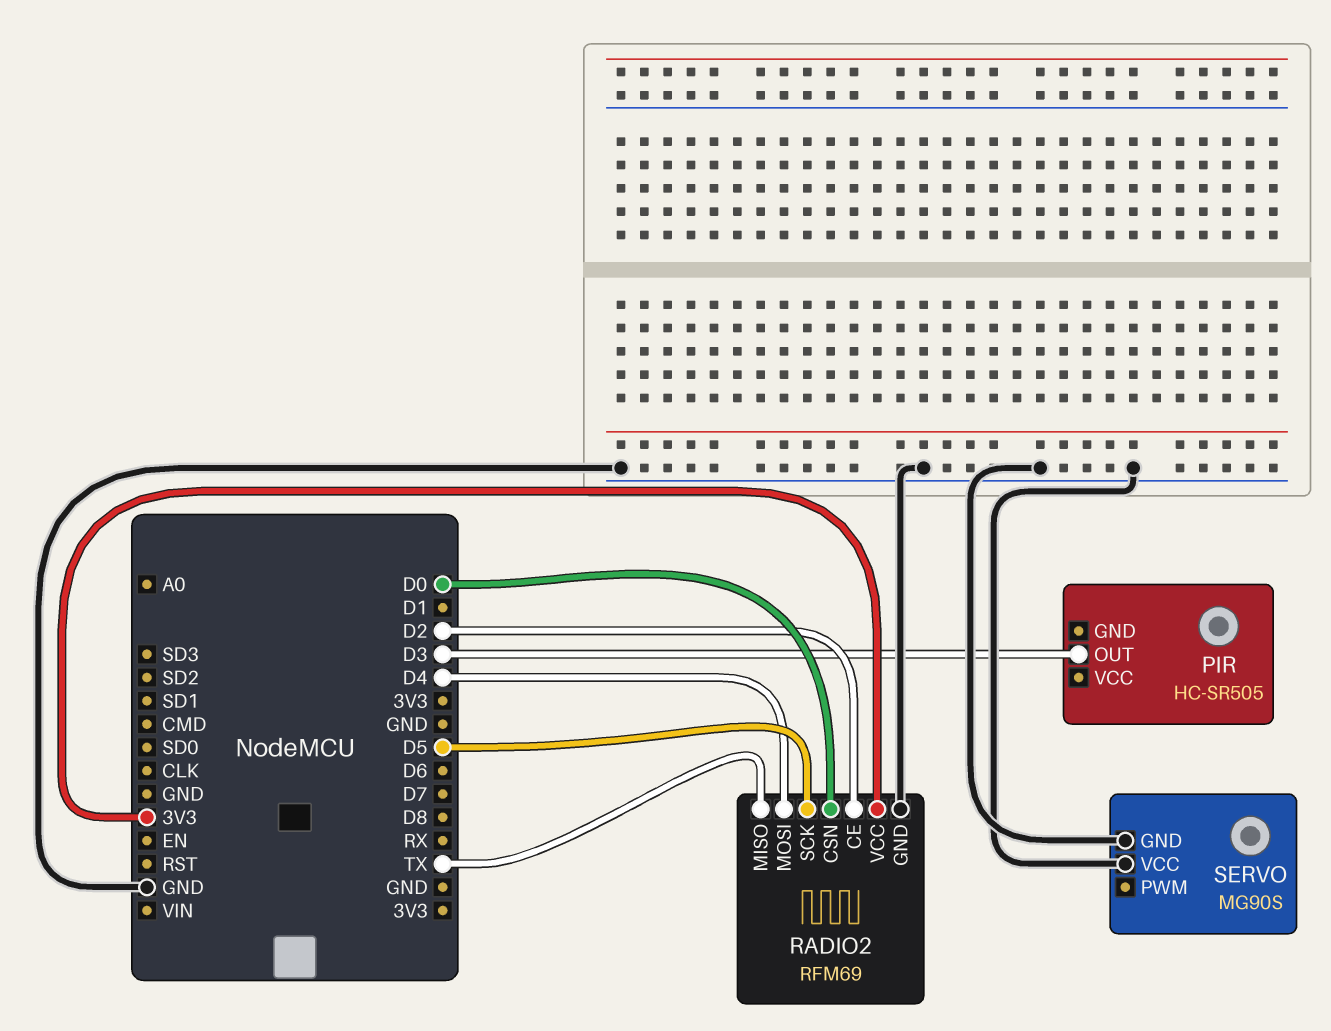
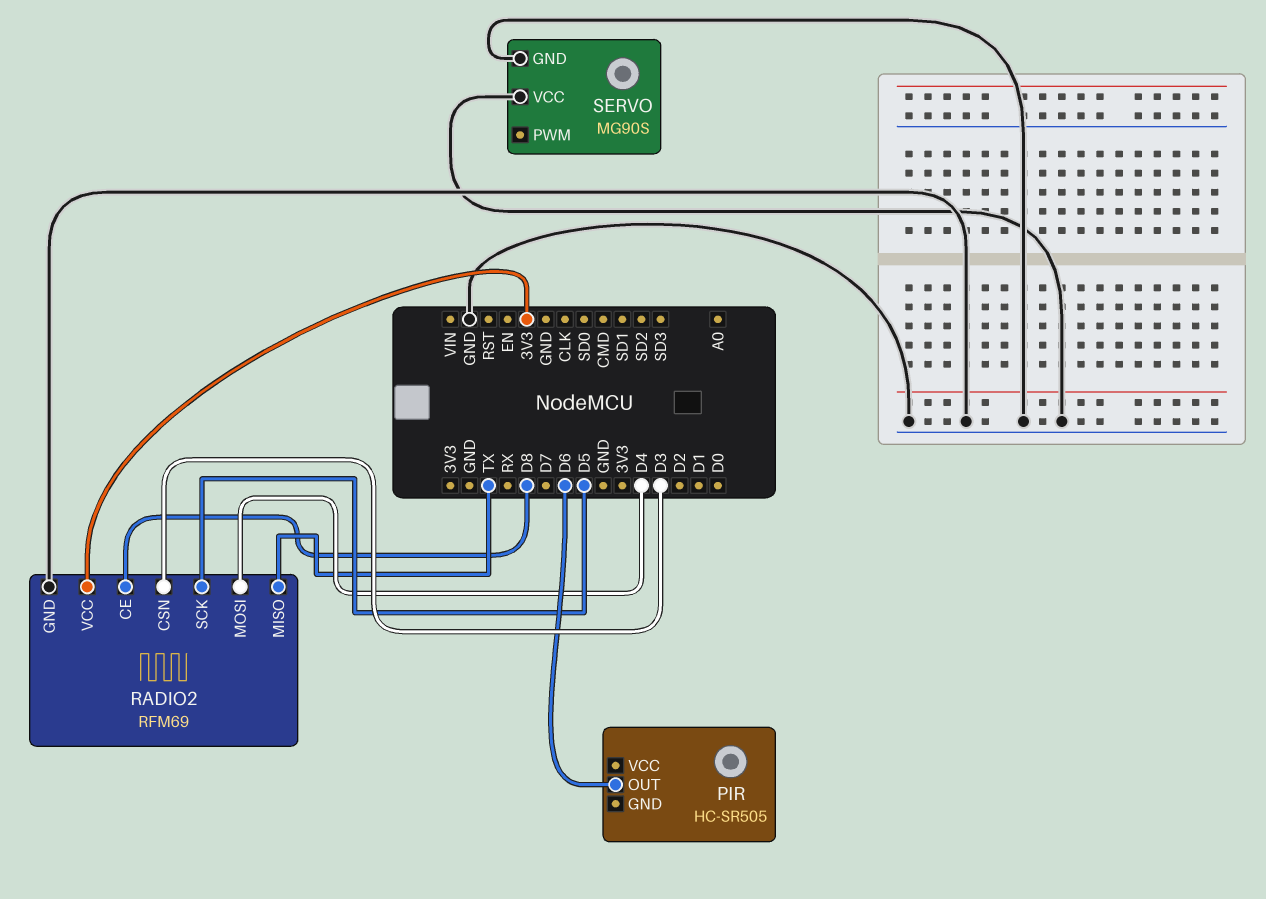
PIR pin OUT: D3 -> D6
RADIO2 pin CE: D2 -> D8
RADIO2 pin CSN: D0 -> D3

